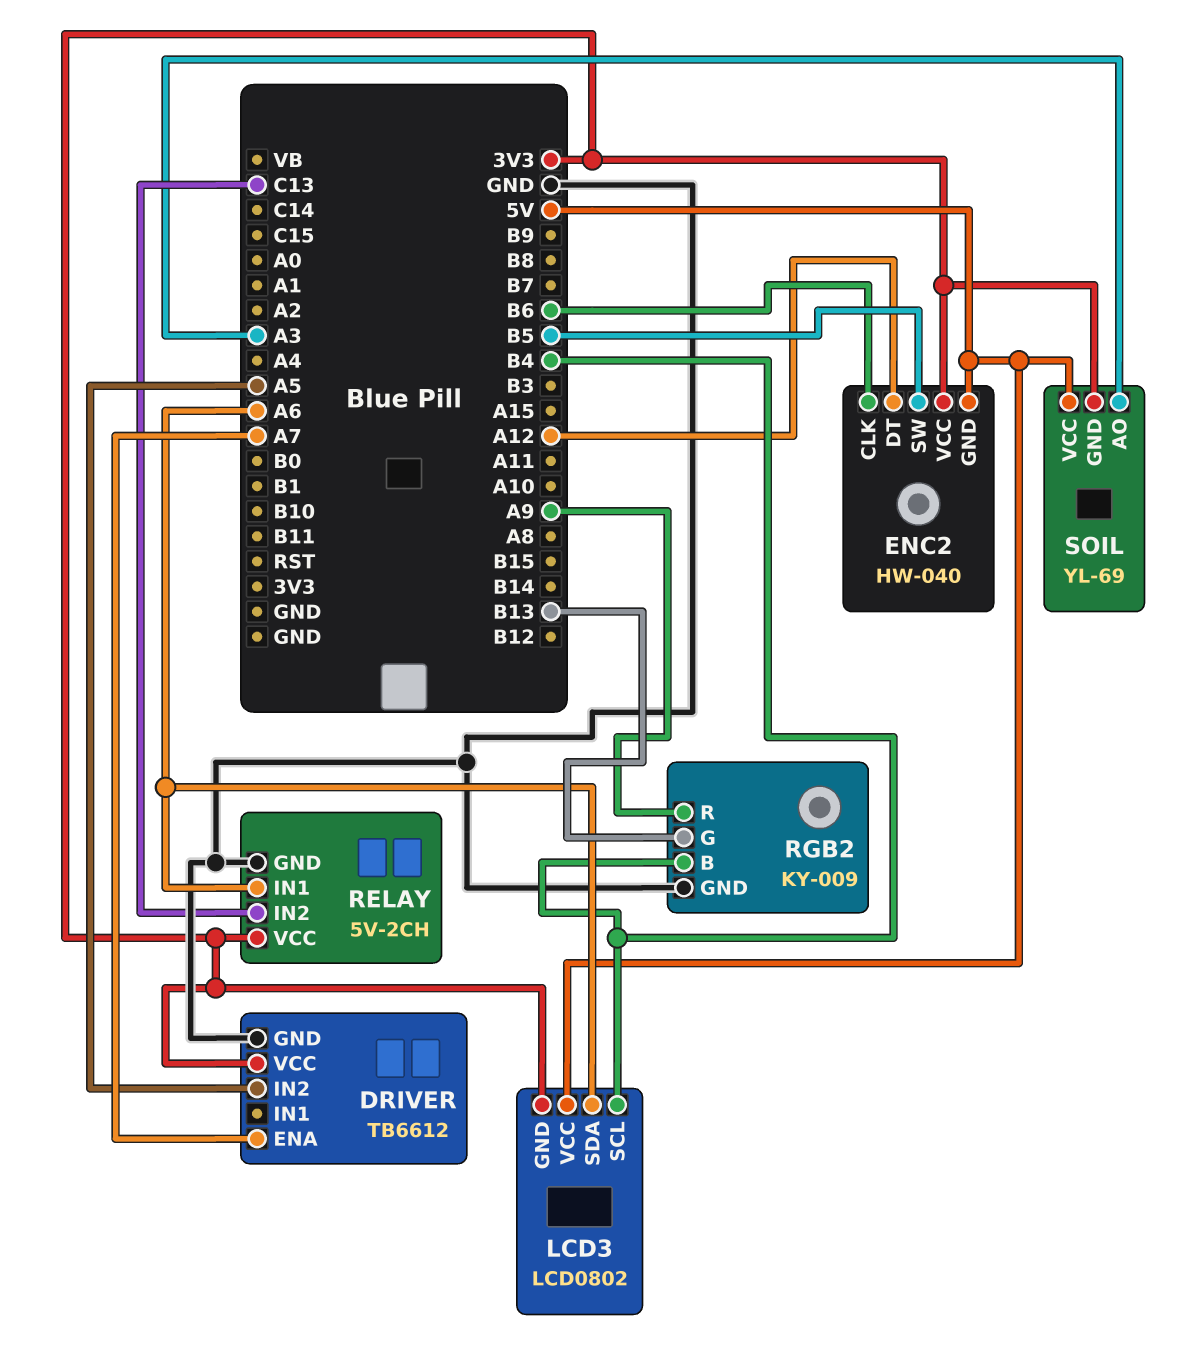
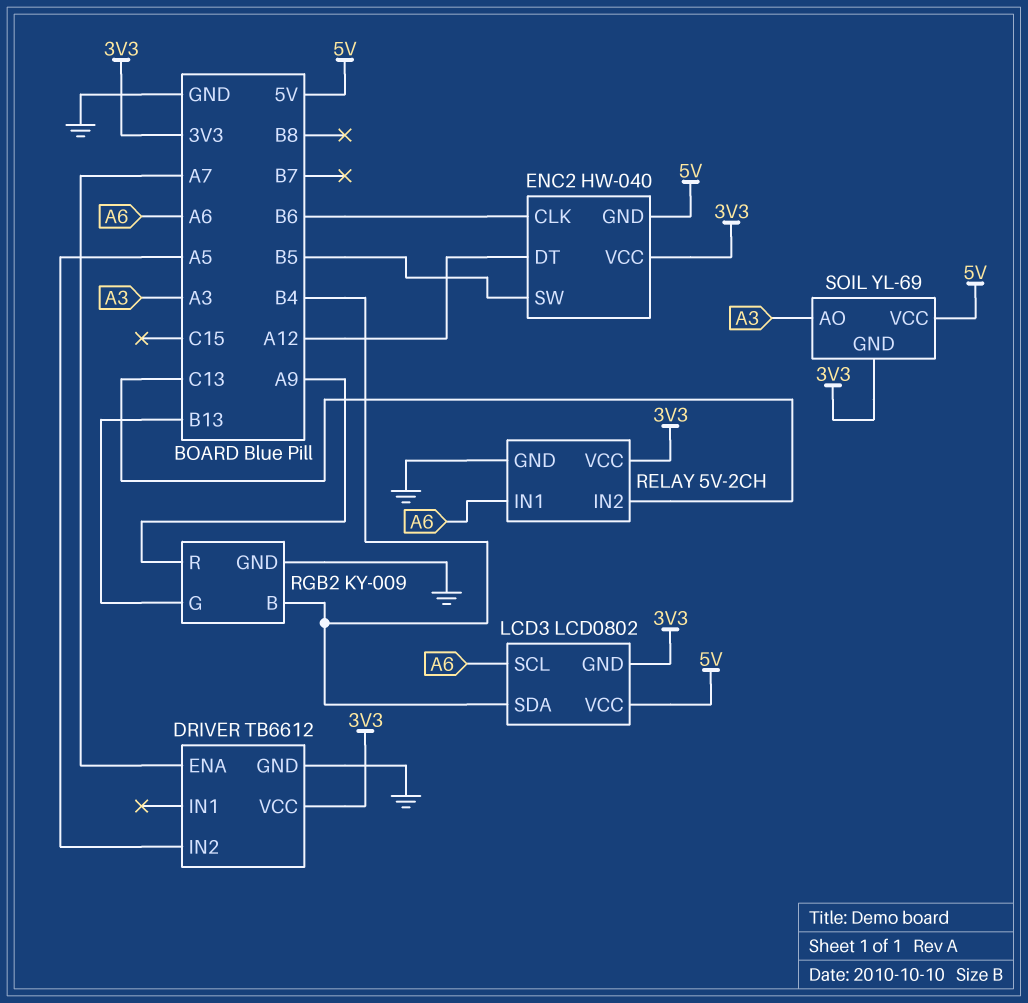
LCD3 pin SCL: B4 -> A6
LCD3 pin SDA: A6 -> B4

